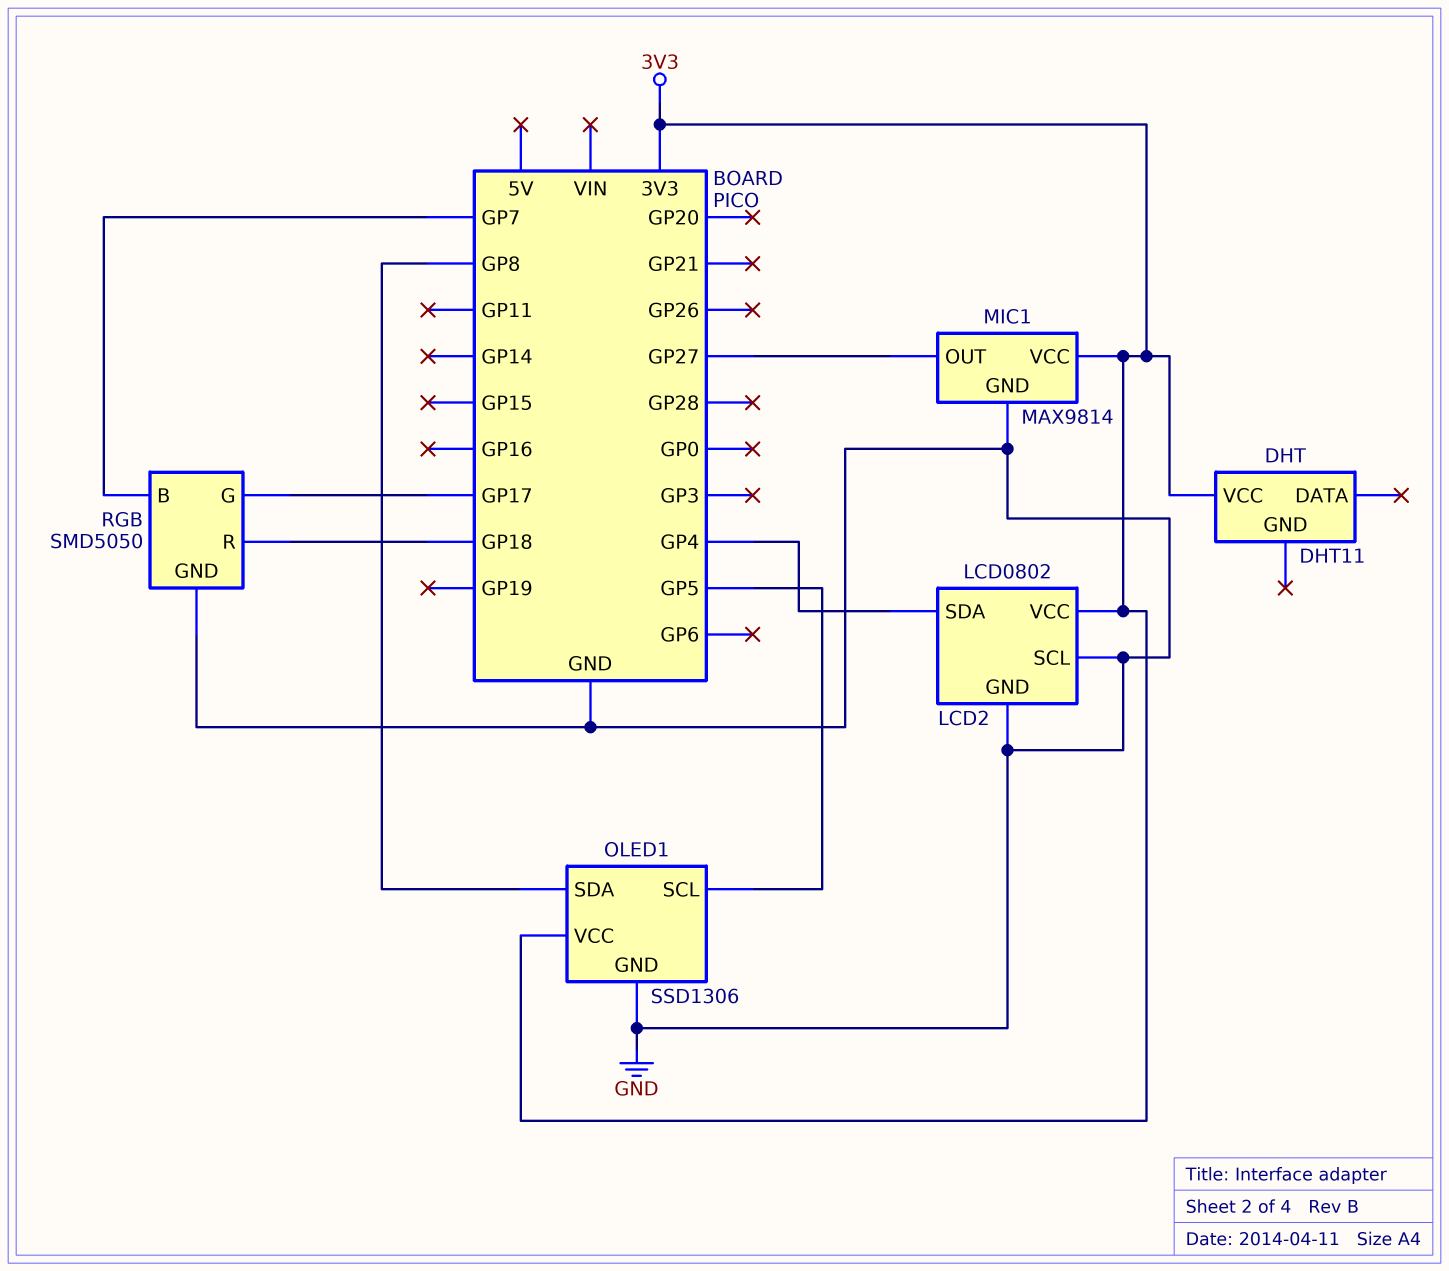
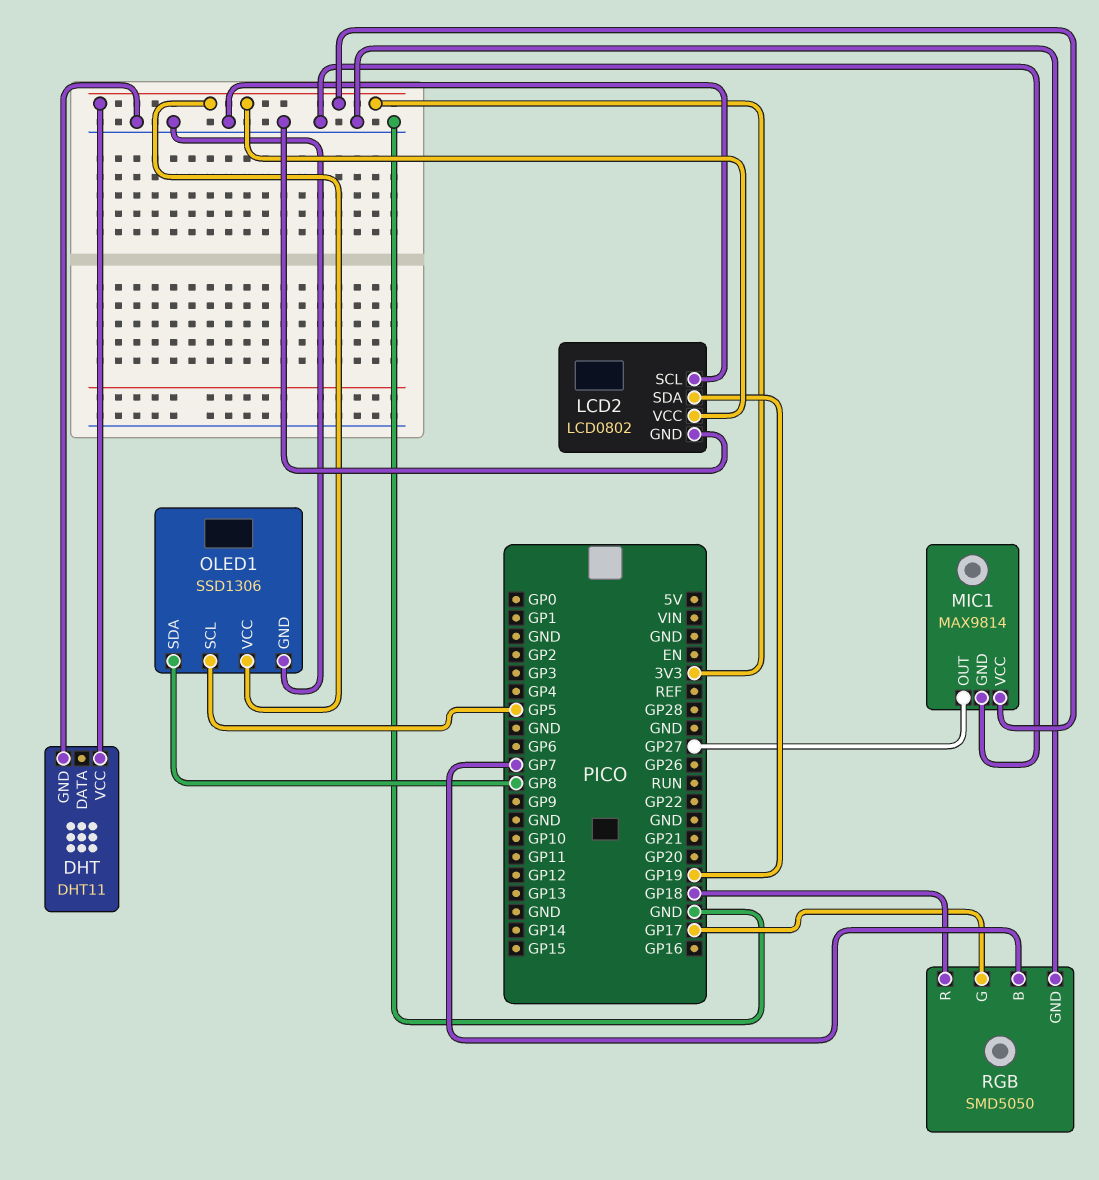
DHT pin GND: none -> GND
LCD2 pin SDA: GP4 -> GP19

